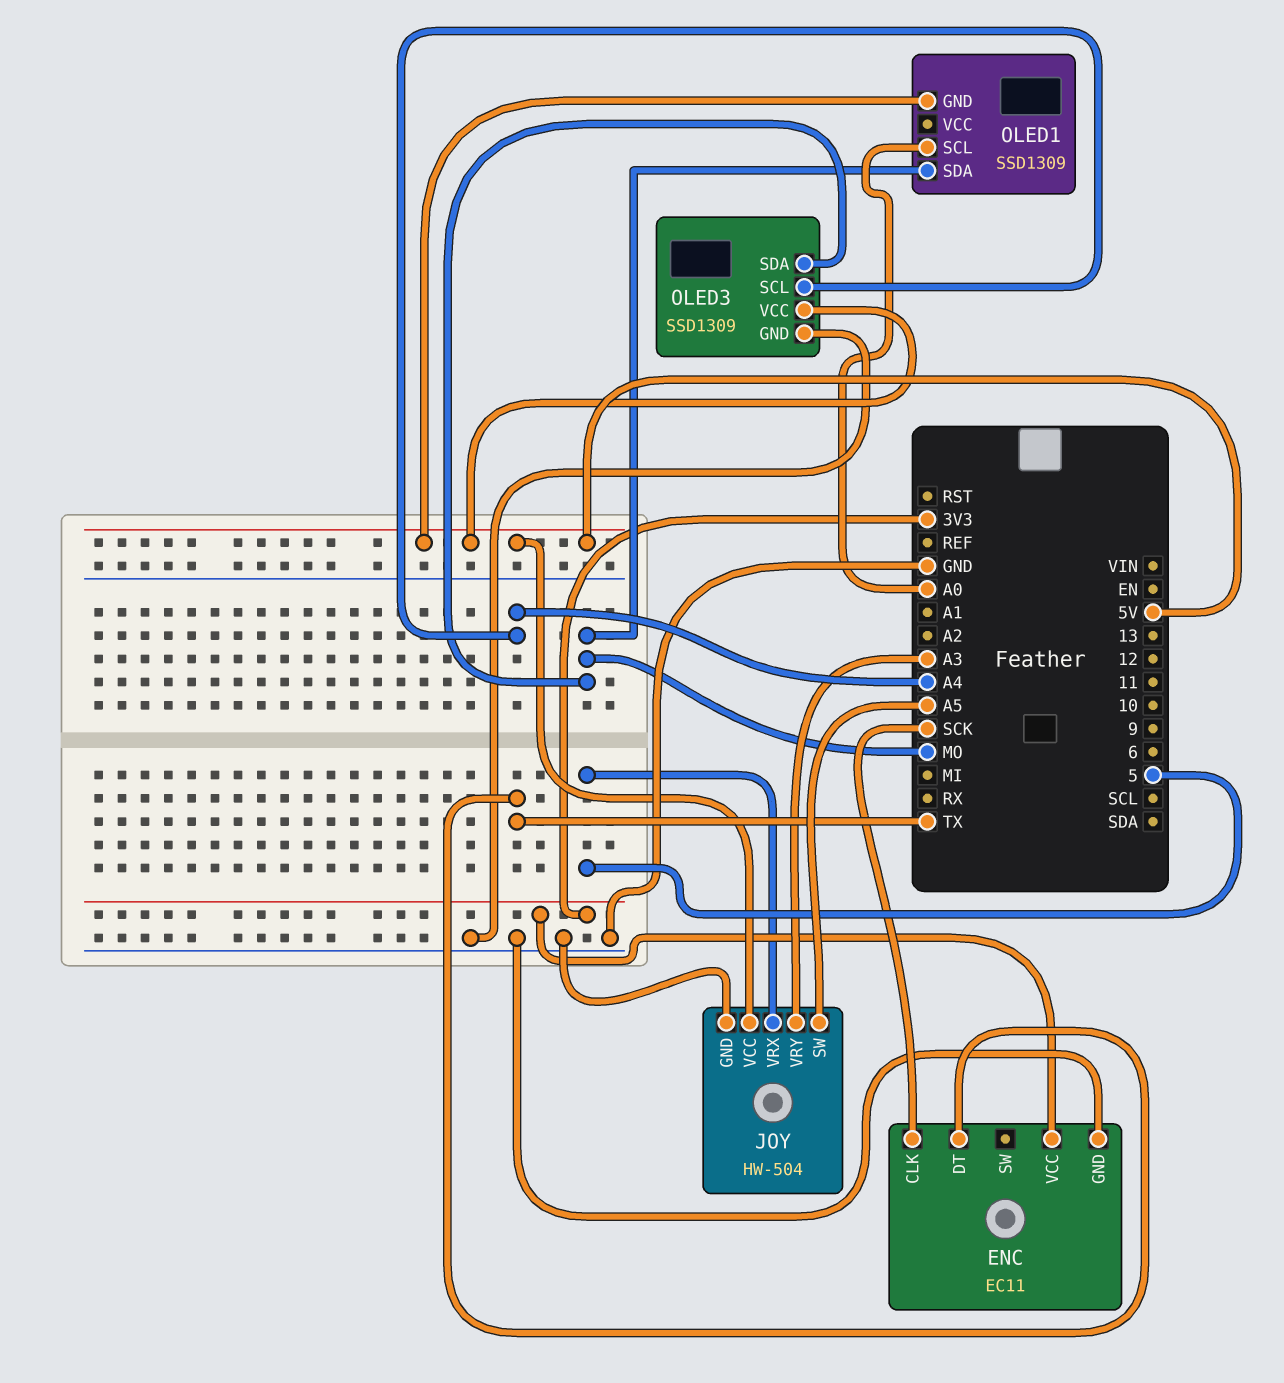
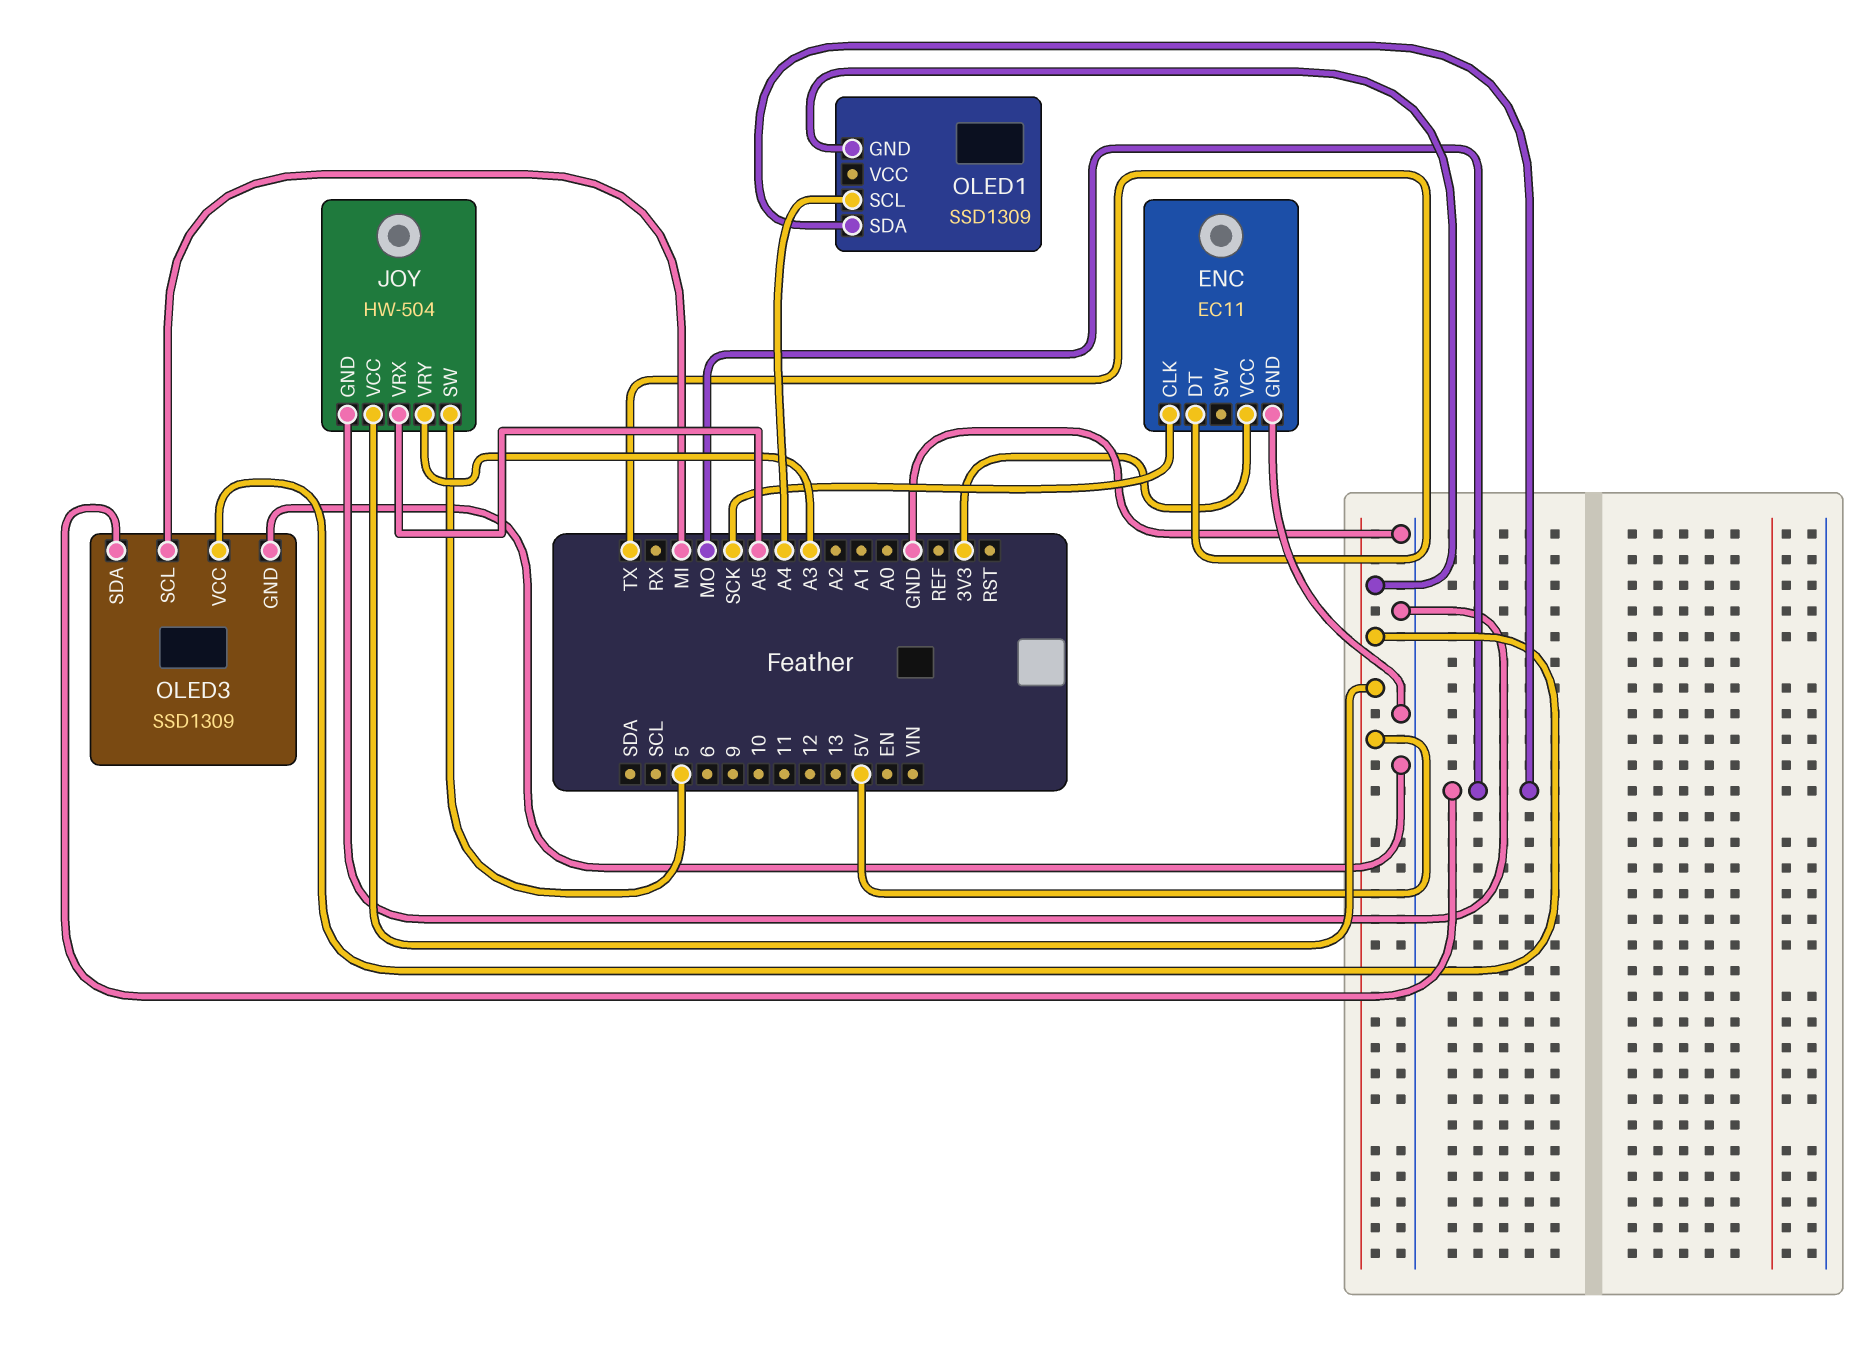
JOY pin SW: A5 -> 5
JOY pin VRX: 5 -> A5
OLED1 pin SCL: A0 -> A4
OLED3 pin SCL: A4 -> MI

